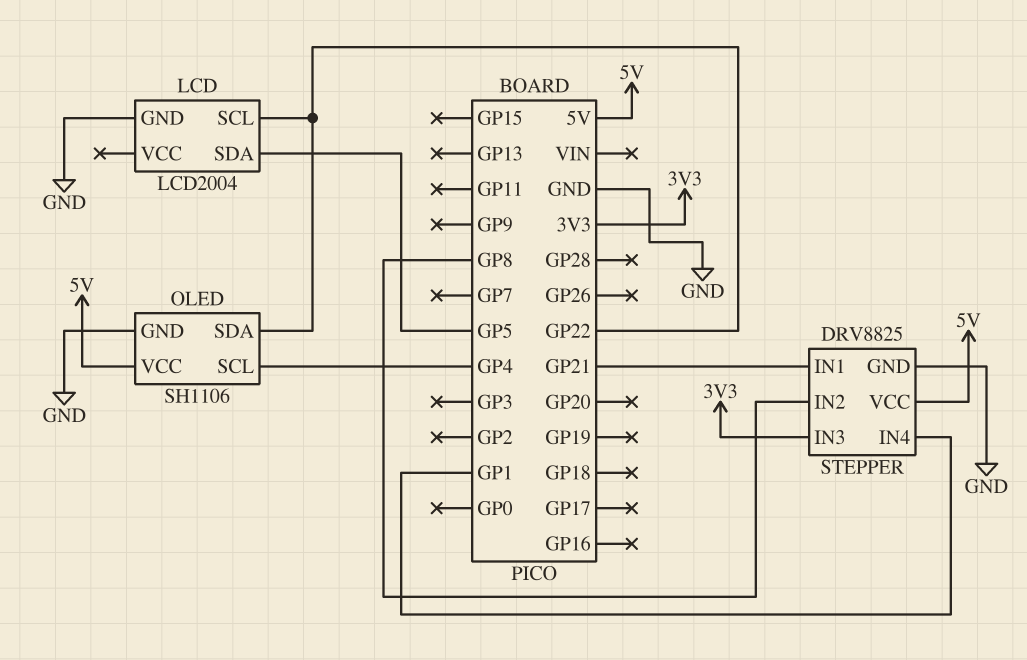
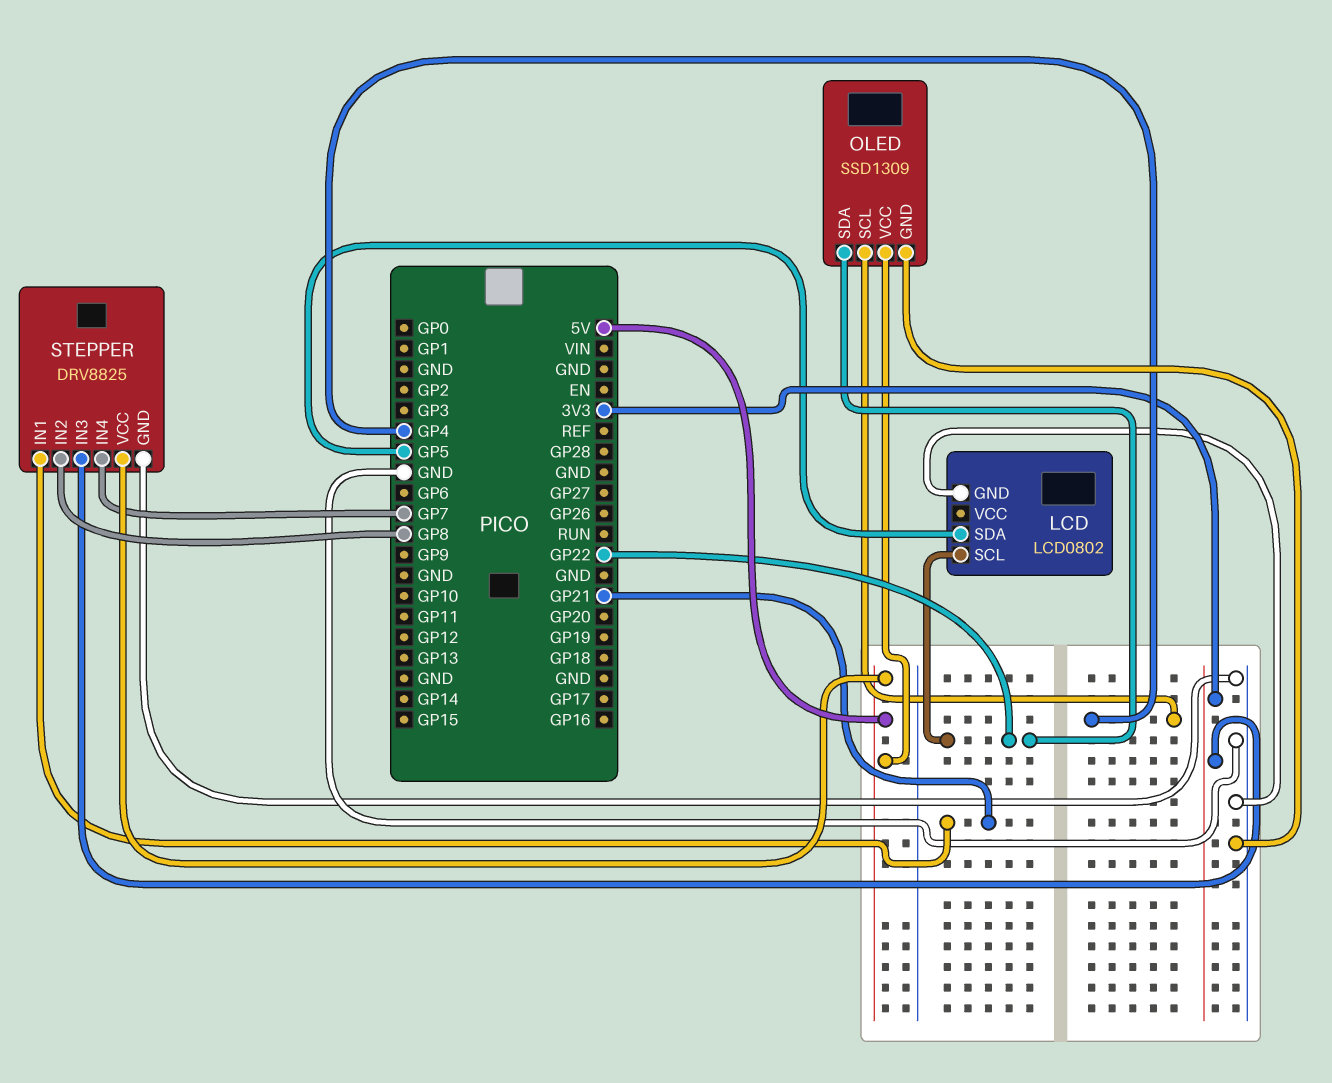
LCD: LCD2004 -> LCD0802
OLED: SH1106 -> SSD1309
STEPPER pin IN4: GP1 -> GP7

